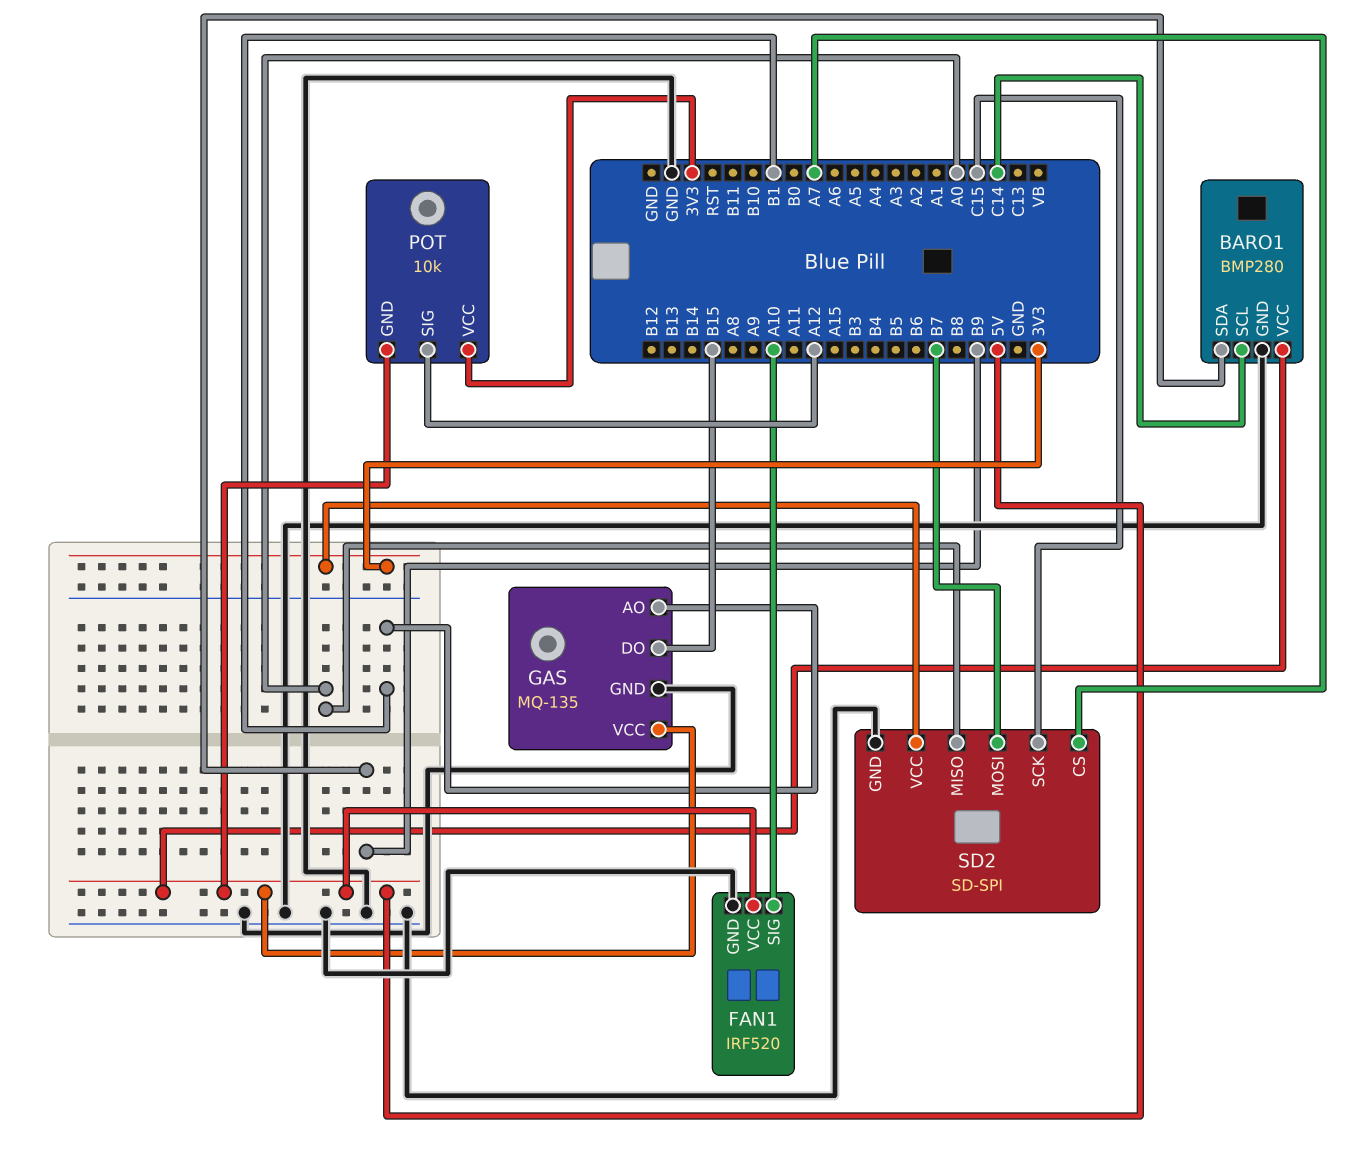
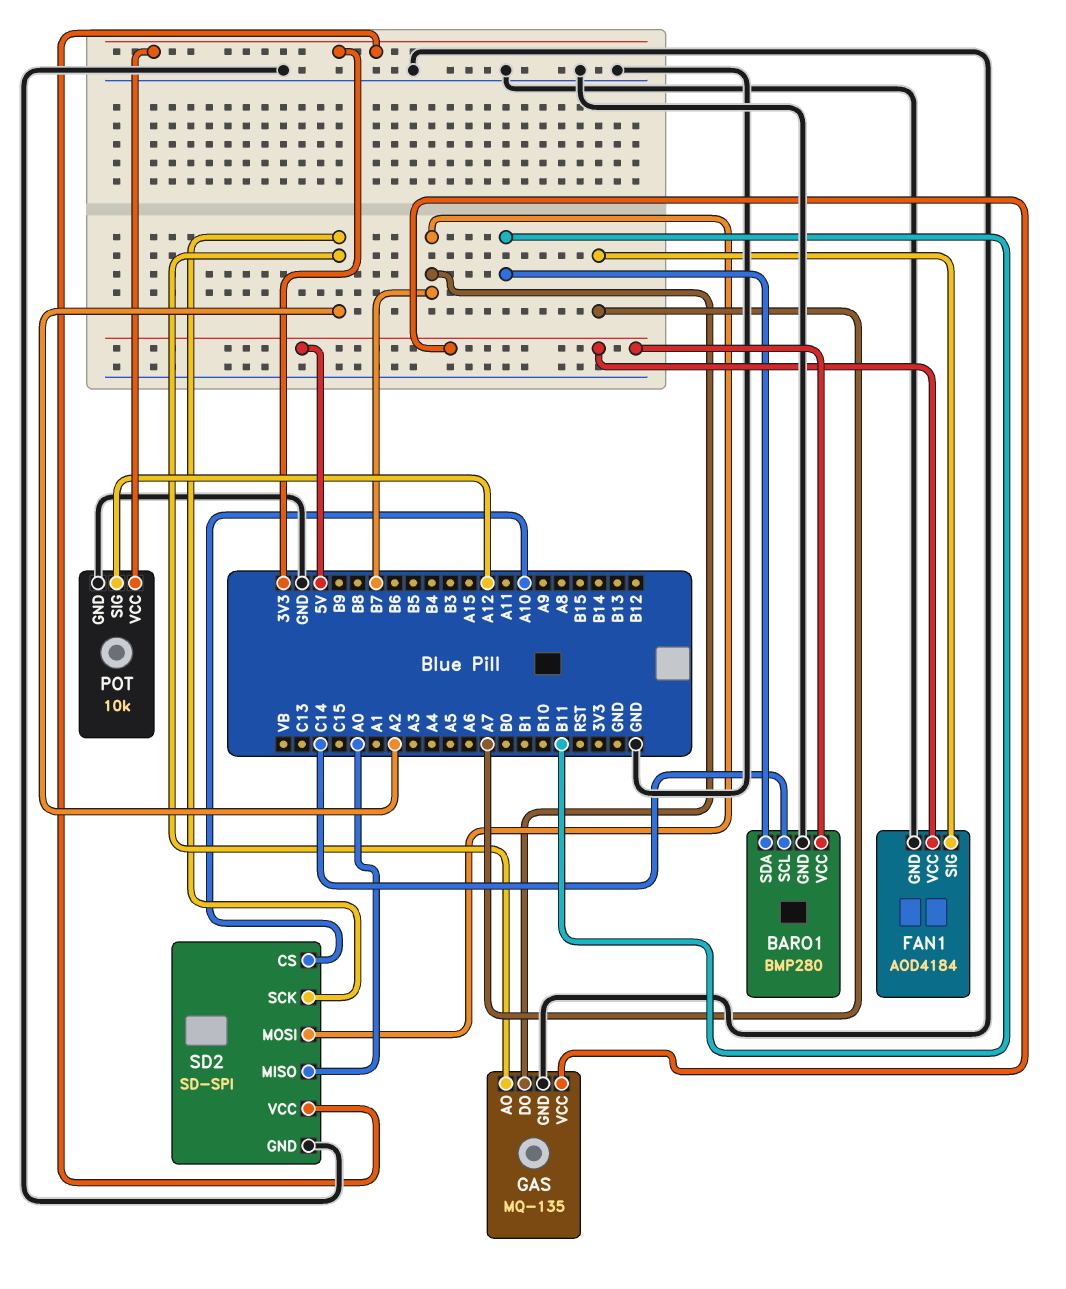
BARO1 pin SDA: B9 -> B11
FAN1: IRF520 -> AOD4184
FAN1 pin SIG: A10 -> A7
GAS pin AO: B1 -> A2
GAS pin DO: B15 -> B7
POT pin GND: 5V -> GND
SD2 pin CS: A7 -> A10
SD2 pin SCK: C15 -> A2

